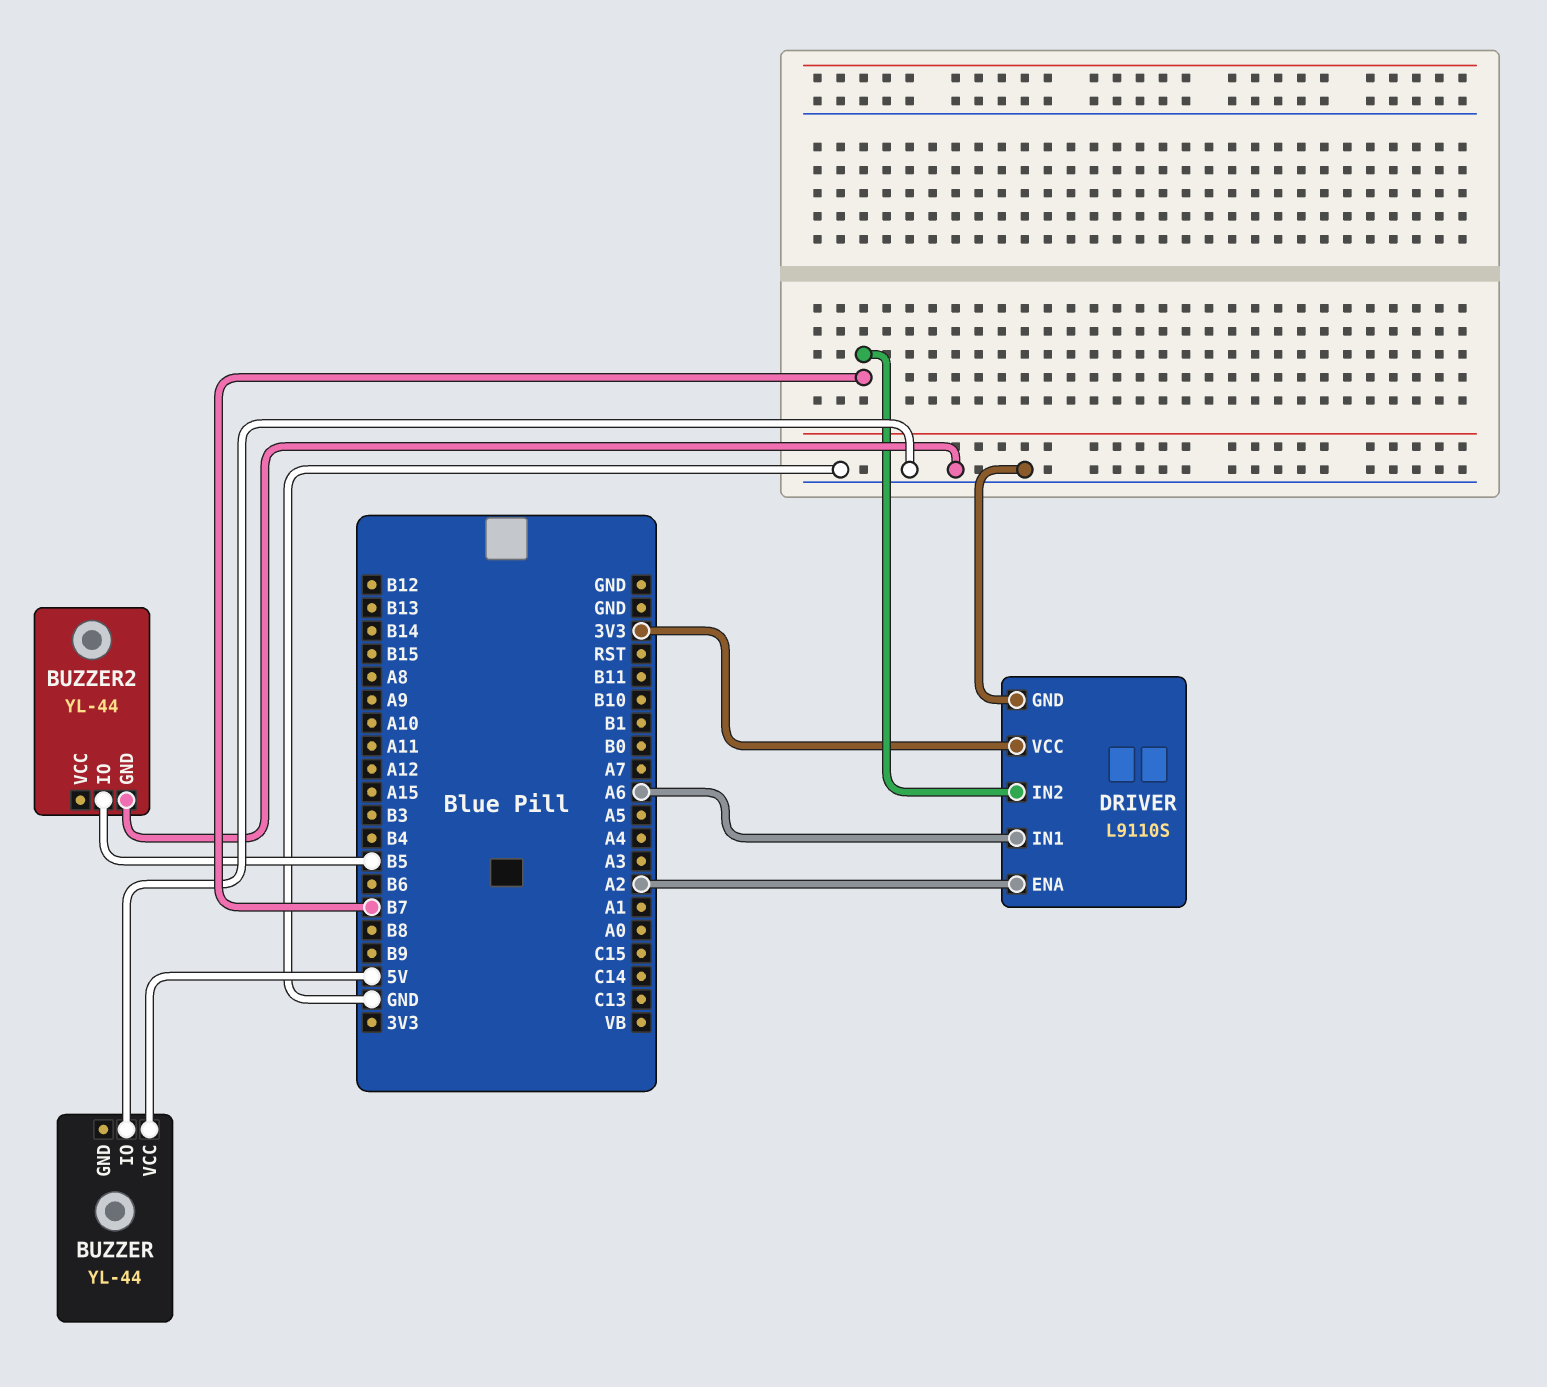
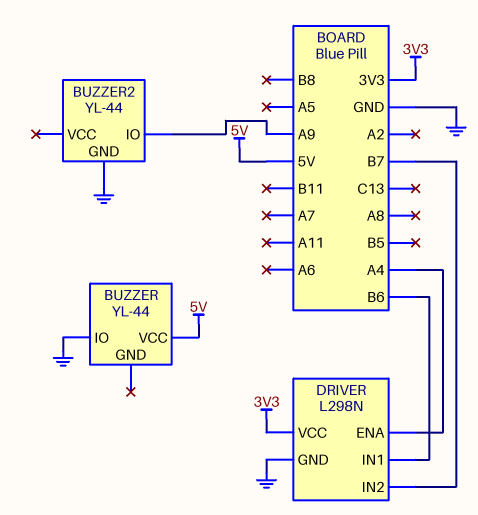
BUZZER2 pin IO: B5 -> A9
DRIVER: L9110S -> L298N
DRIVER pin ENA: A2 -> A4
DRIVER pin IN1: A6 -> B6

